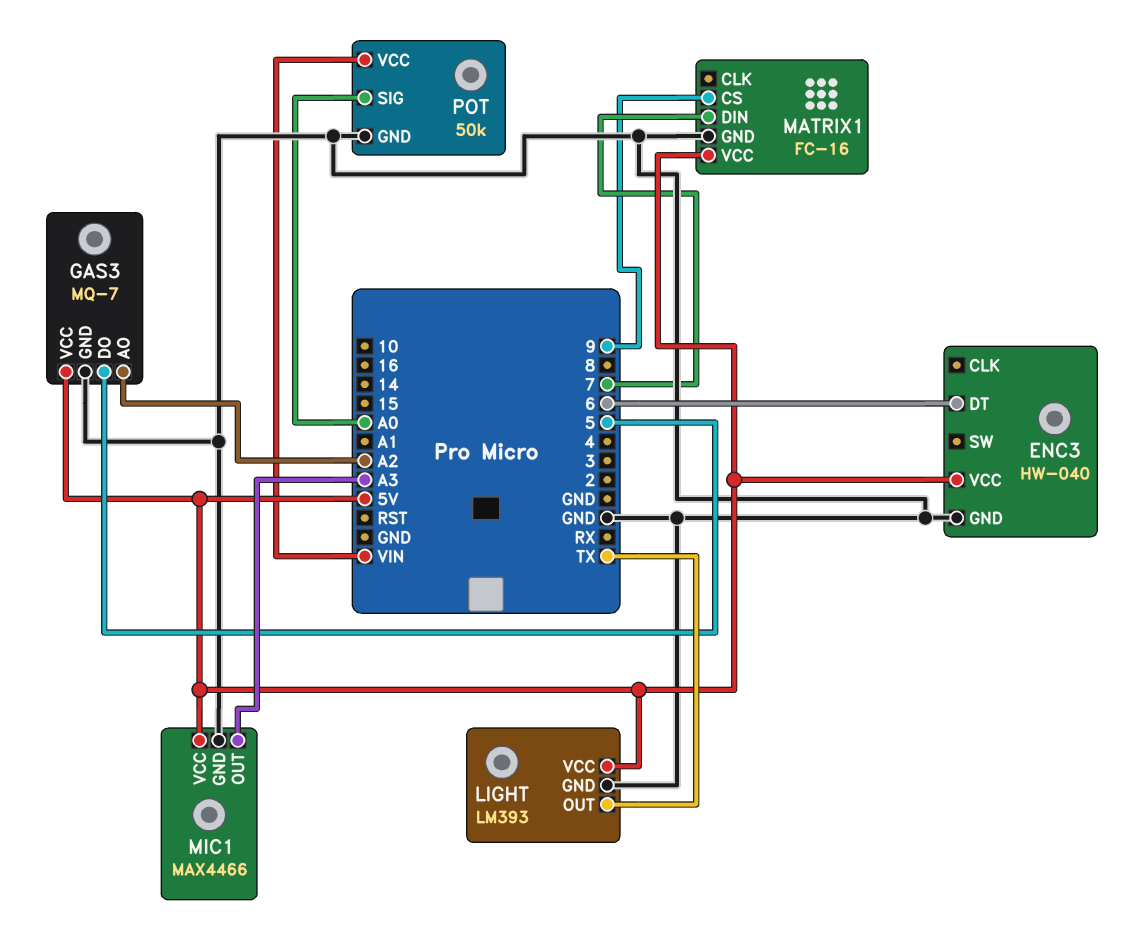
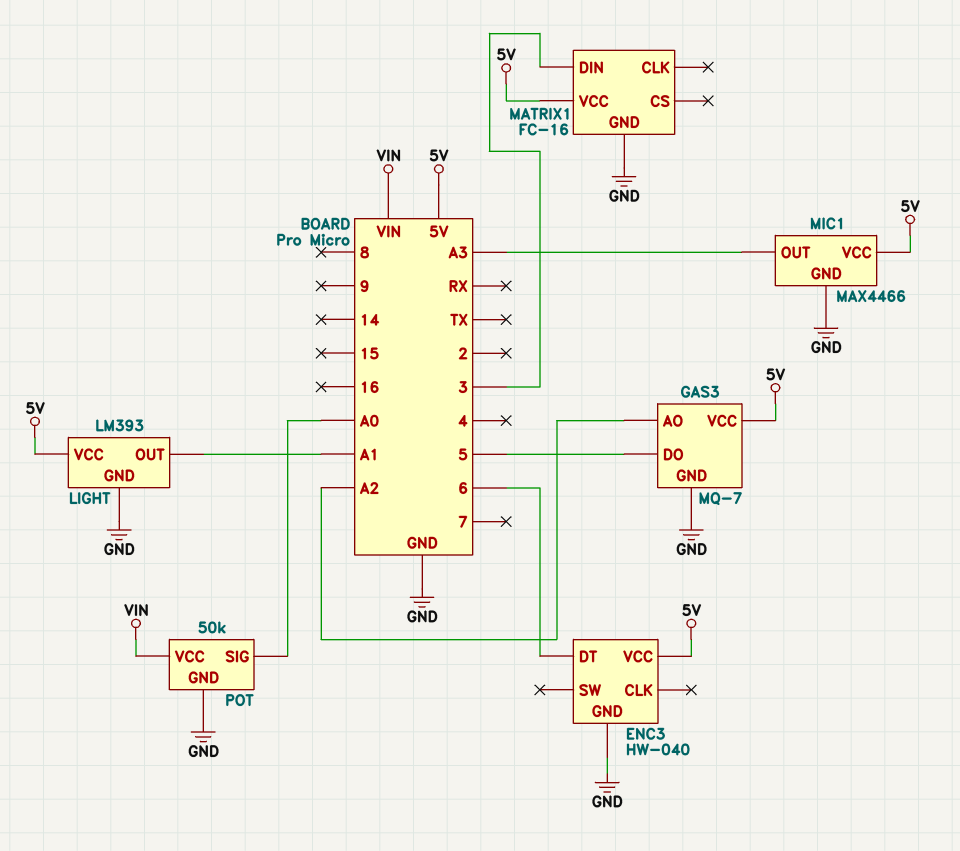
LIGHT pin OUT: TX -> A1
MATRIX1 pin CS: 9 -> none
MATRIX1 pin DIN: 7 -> 3

